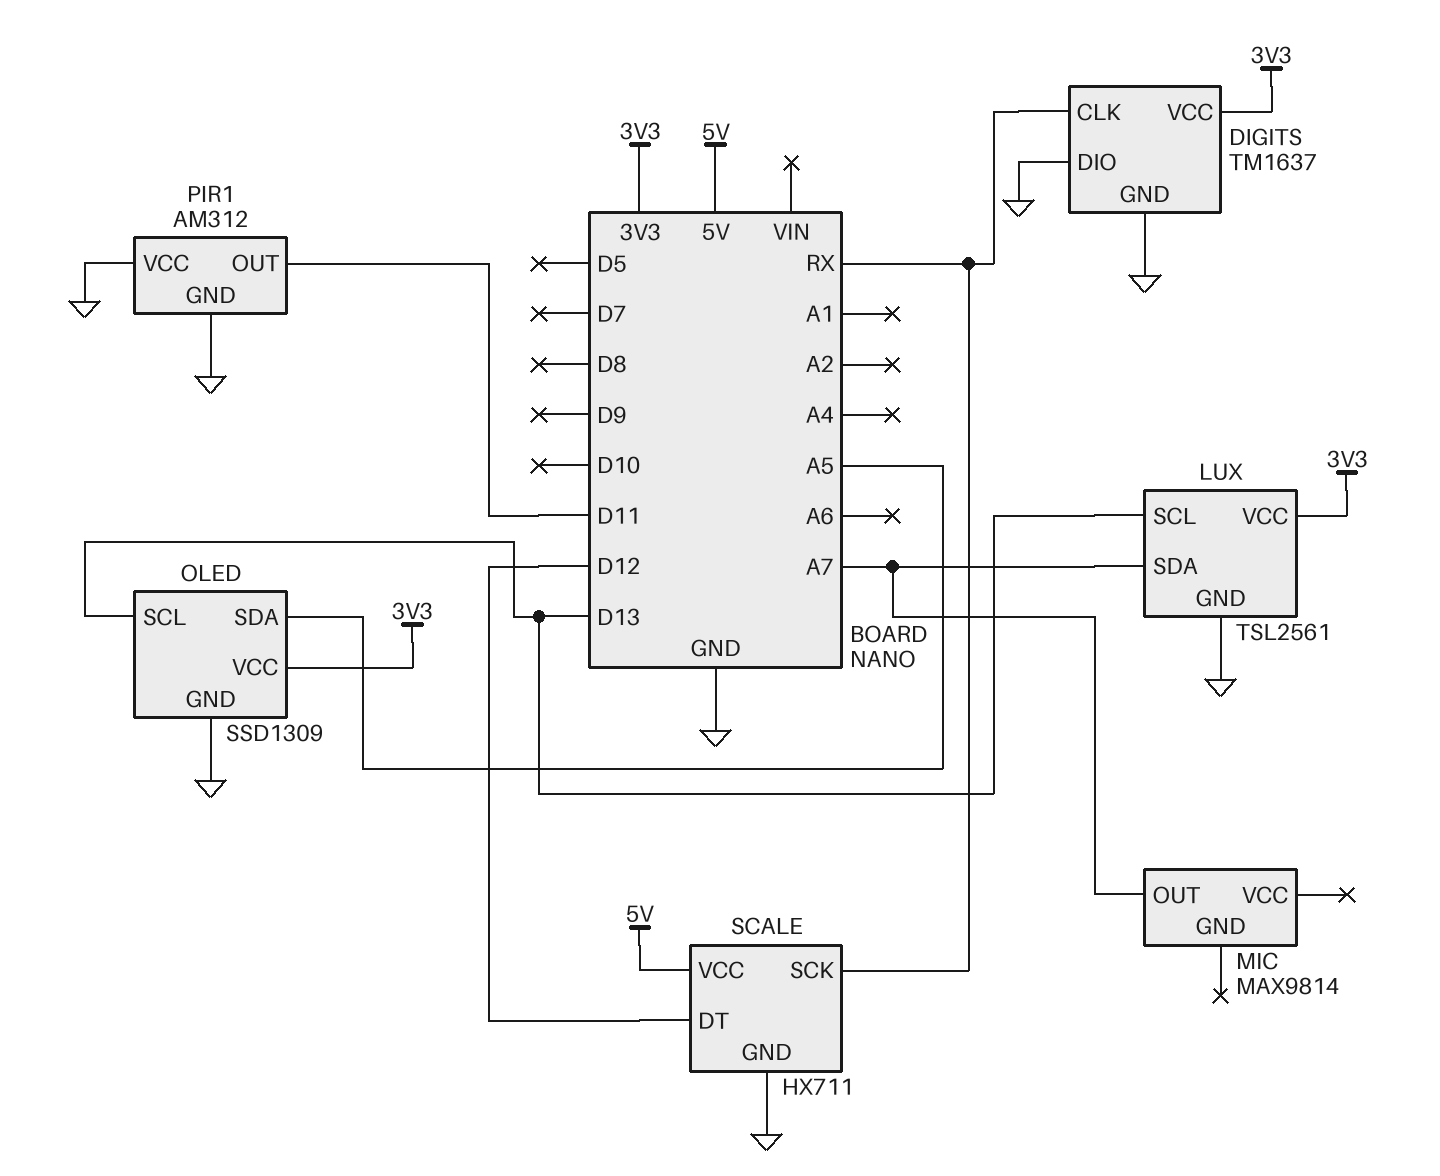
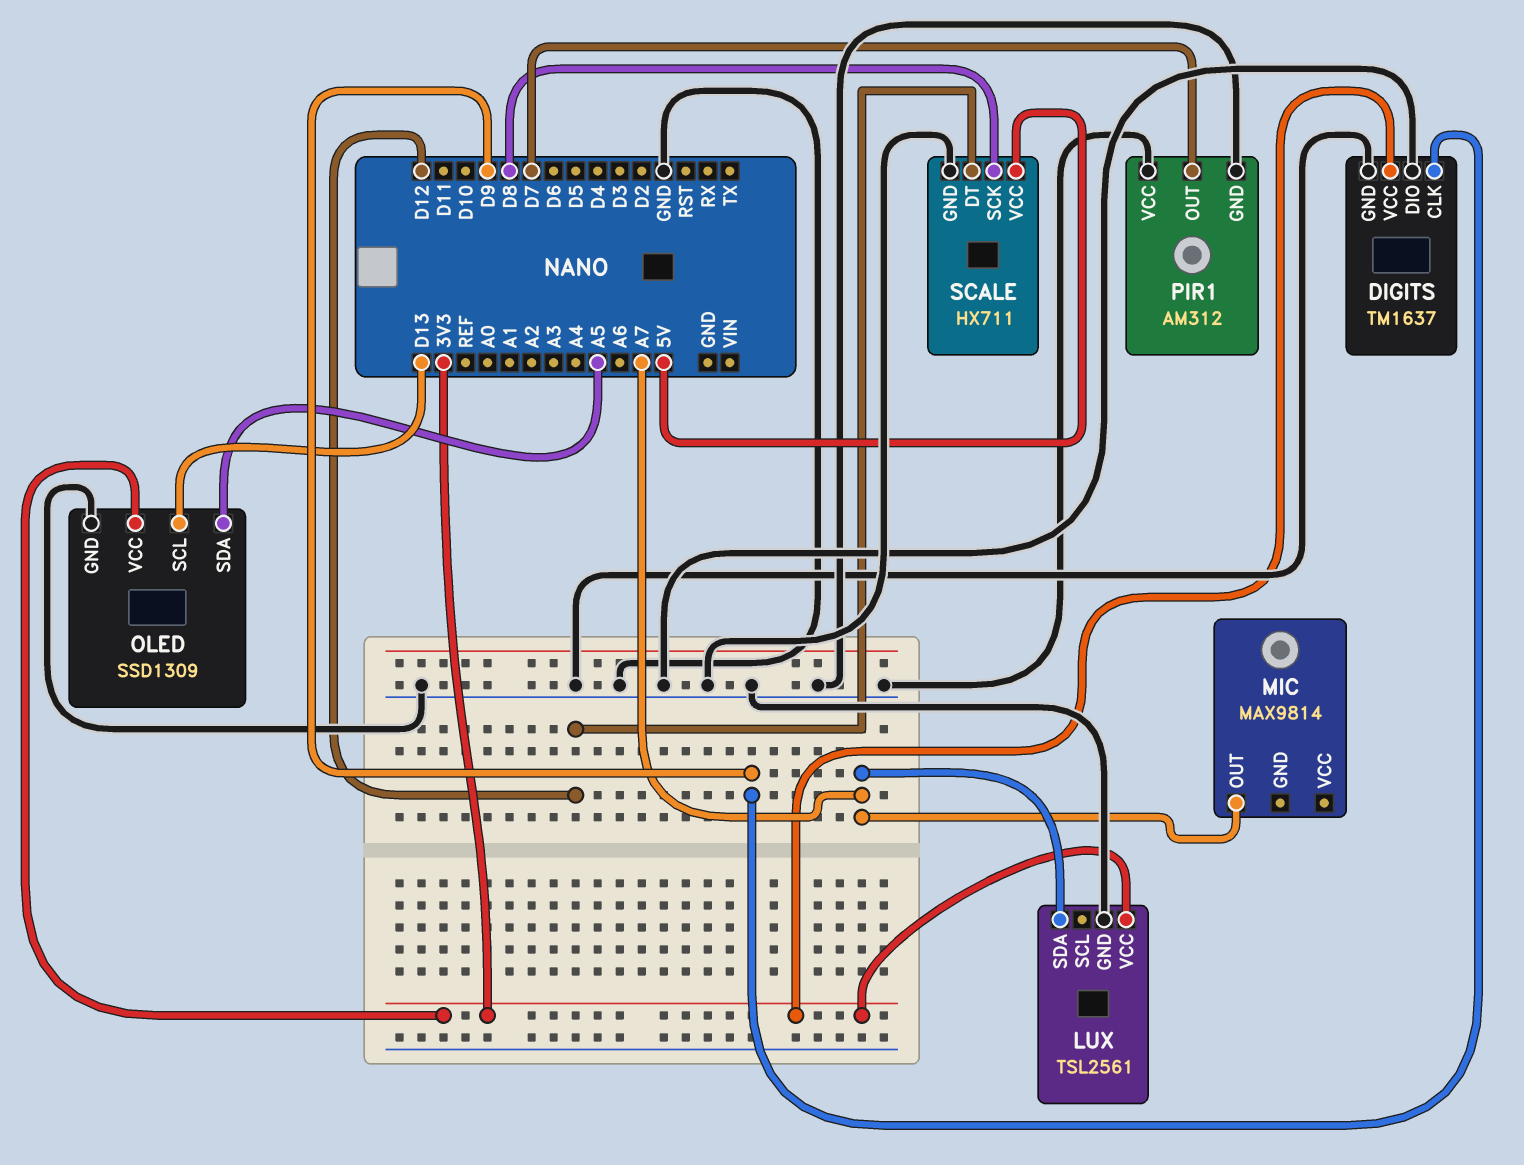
DIGITS pin CLK: RX -> D9
LUX pin SCL: D13 -> none
PIR1 pin OUT: D11 -> D7
SCALE pin SCK: RX -> D8

